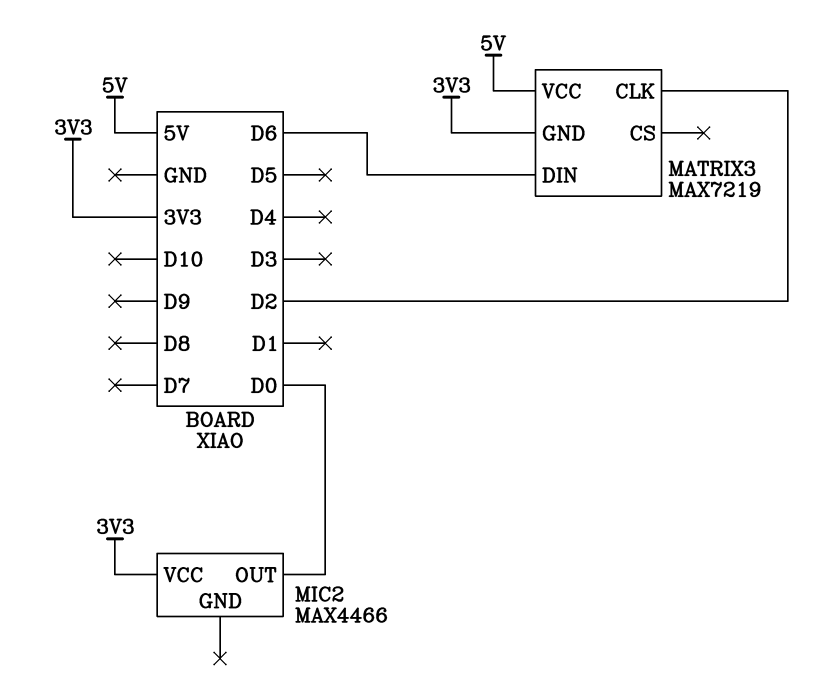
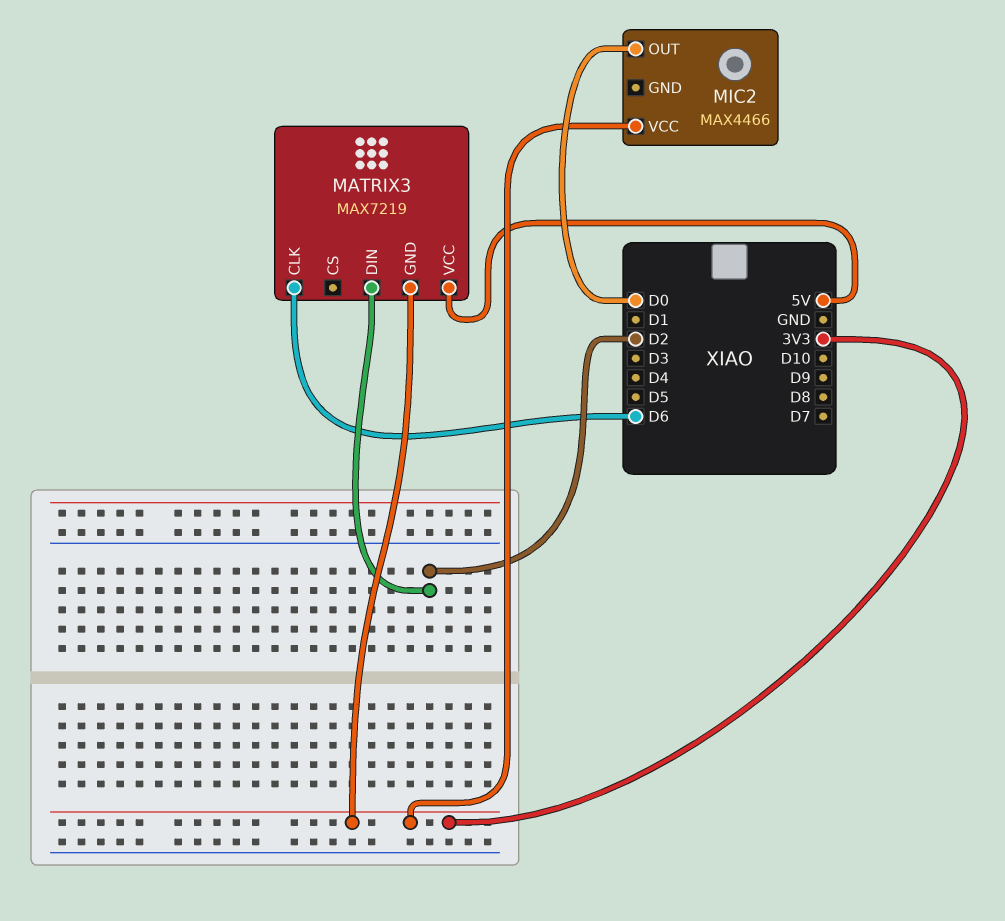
MATRIX3 pin CLK: D2 -> D6
MATRIX3 pin DIN: D6 -> D2

